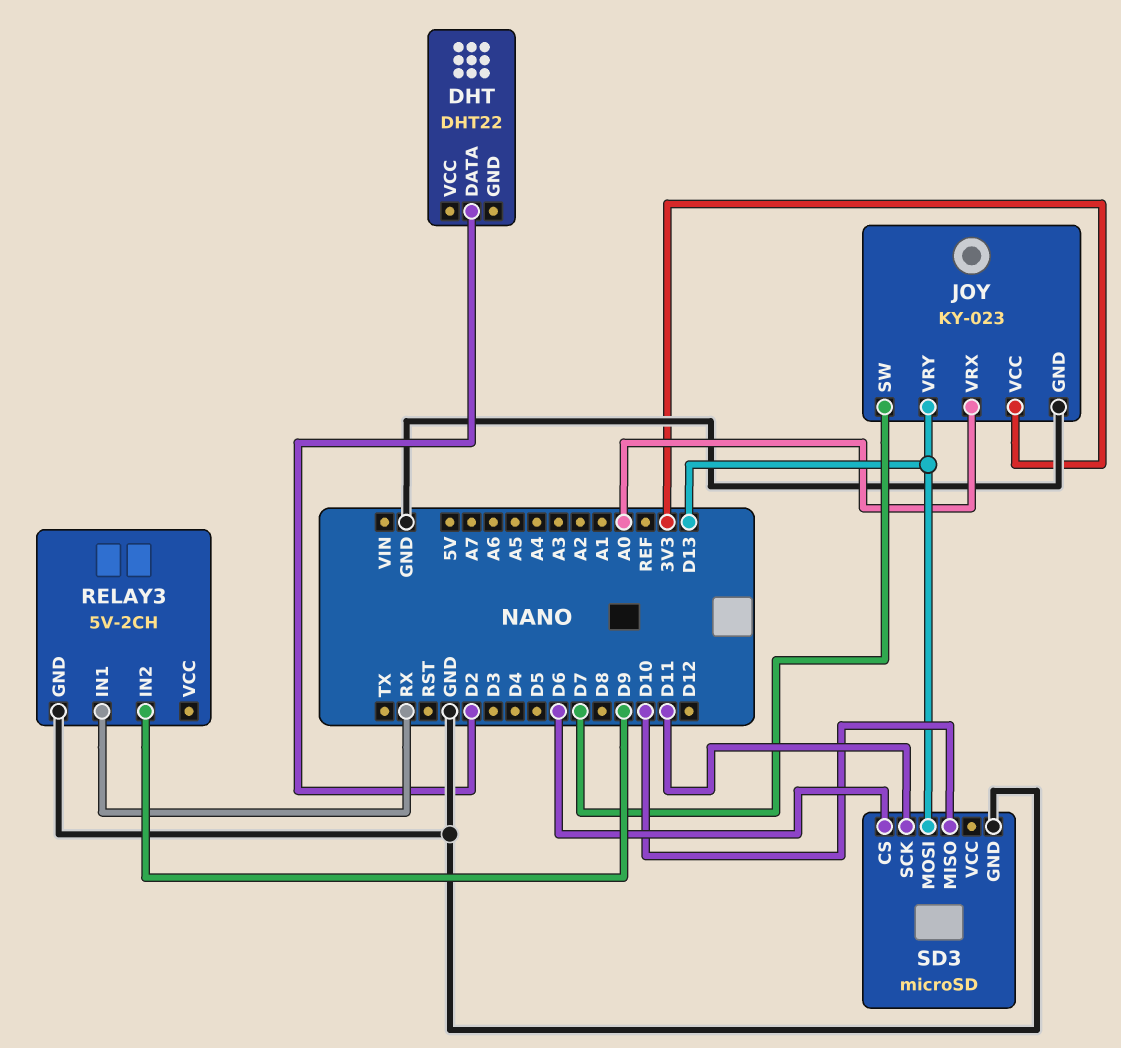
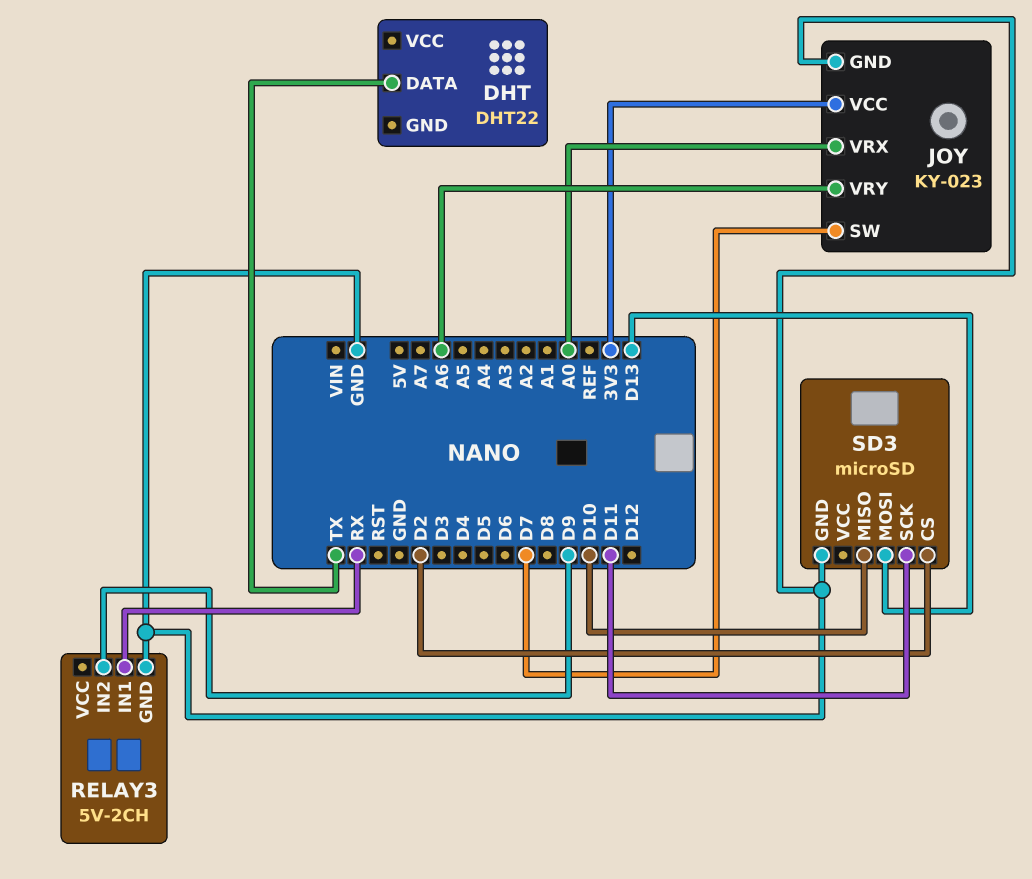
DHT pin DATA: D2 -> TX
JOY pin VRY: D13 -> A6
SD3 pin CS: D6 -> D2

